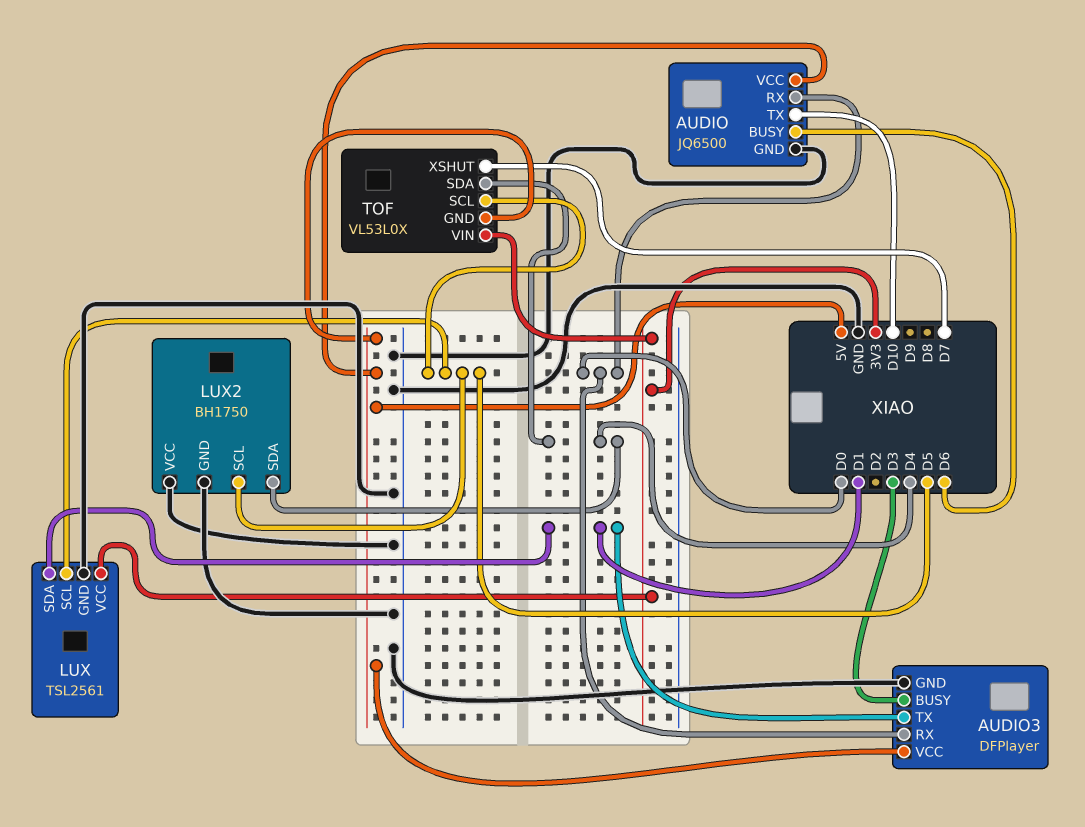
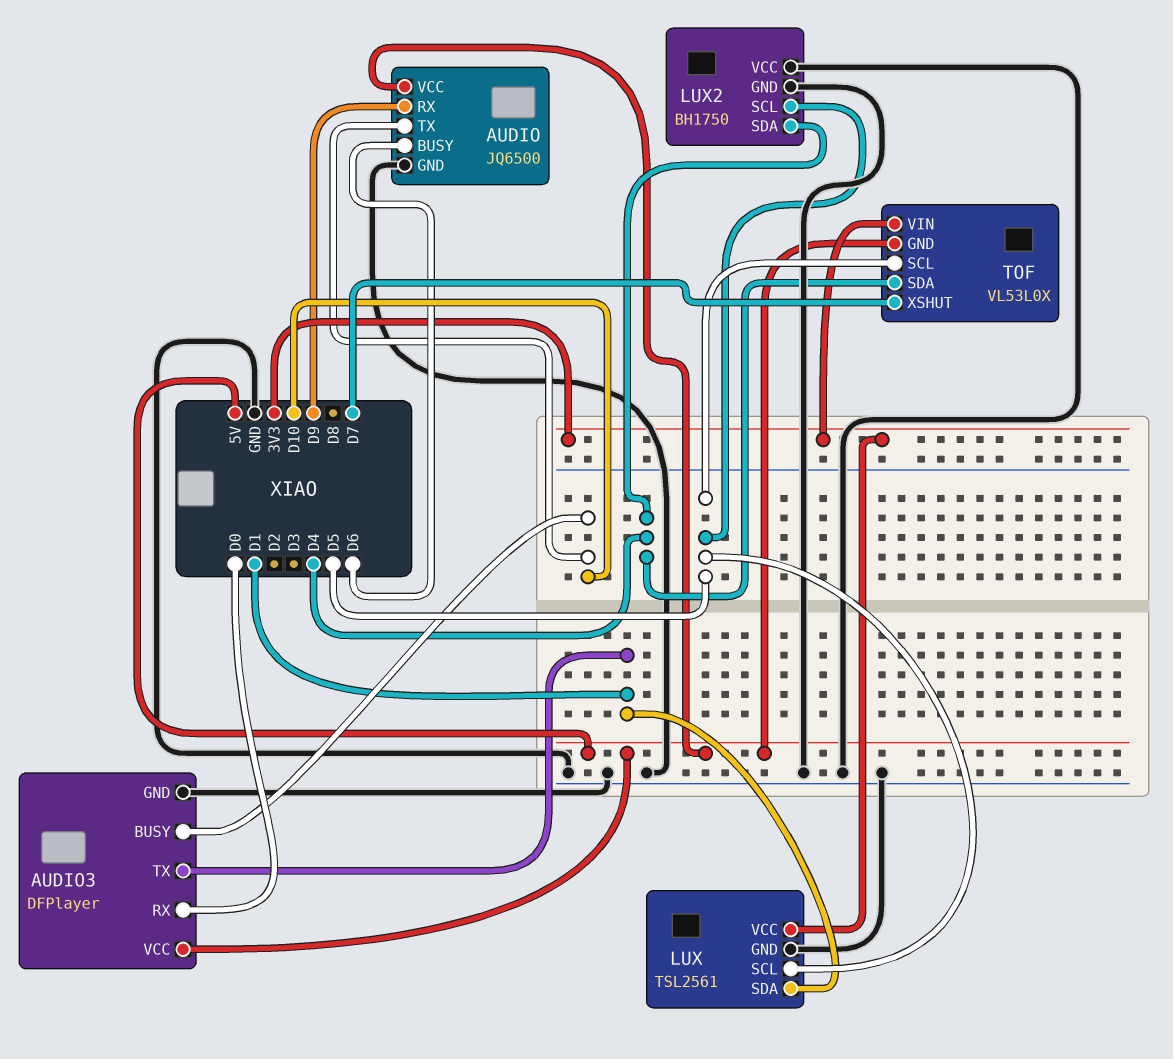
AUDIO pin RX: D0 -> D9
AUDIO3 pin BUSY: D3 -> D10

